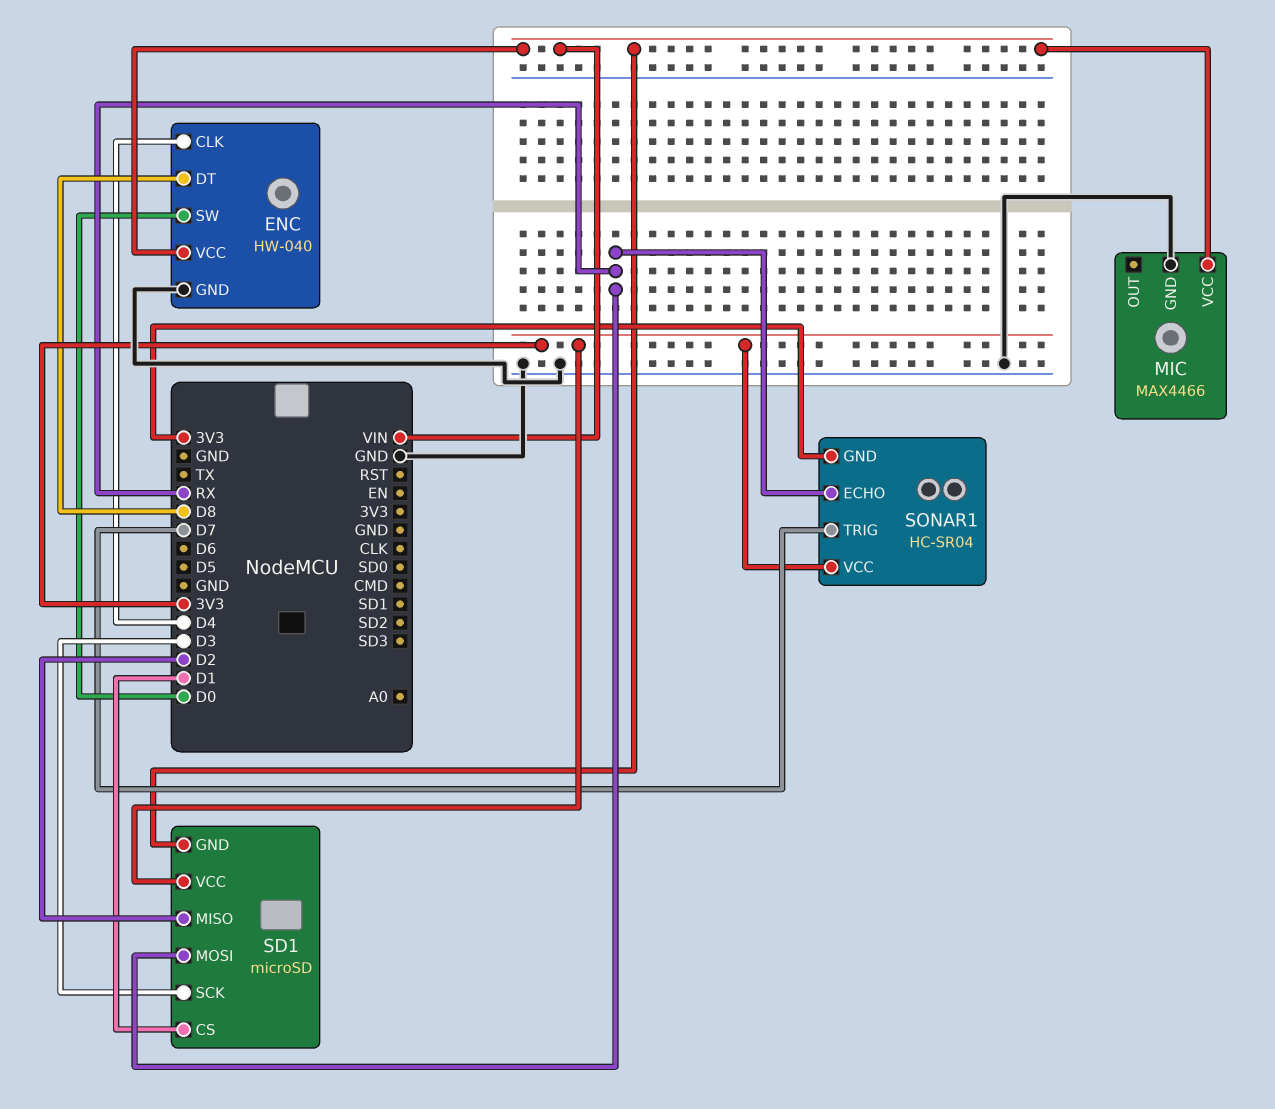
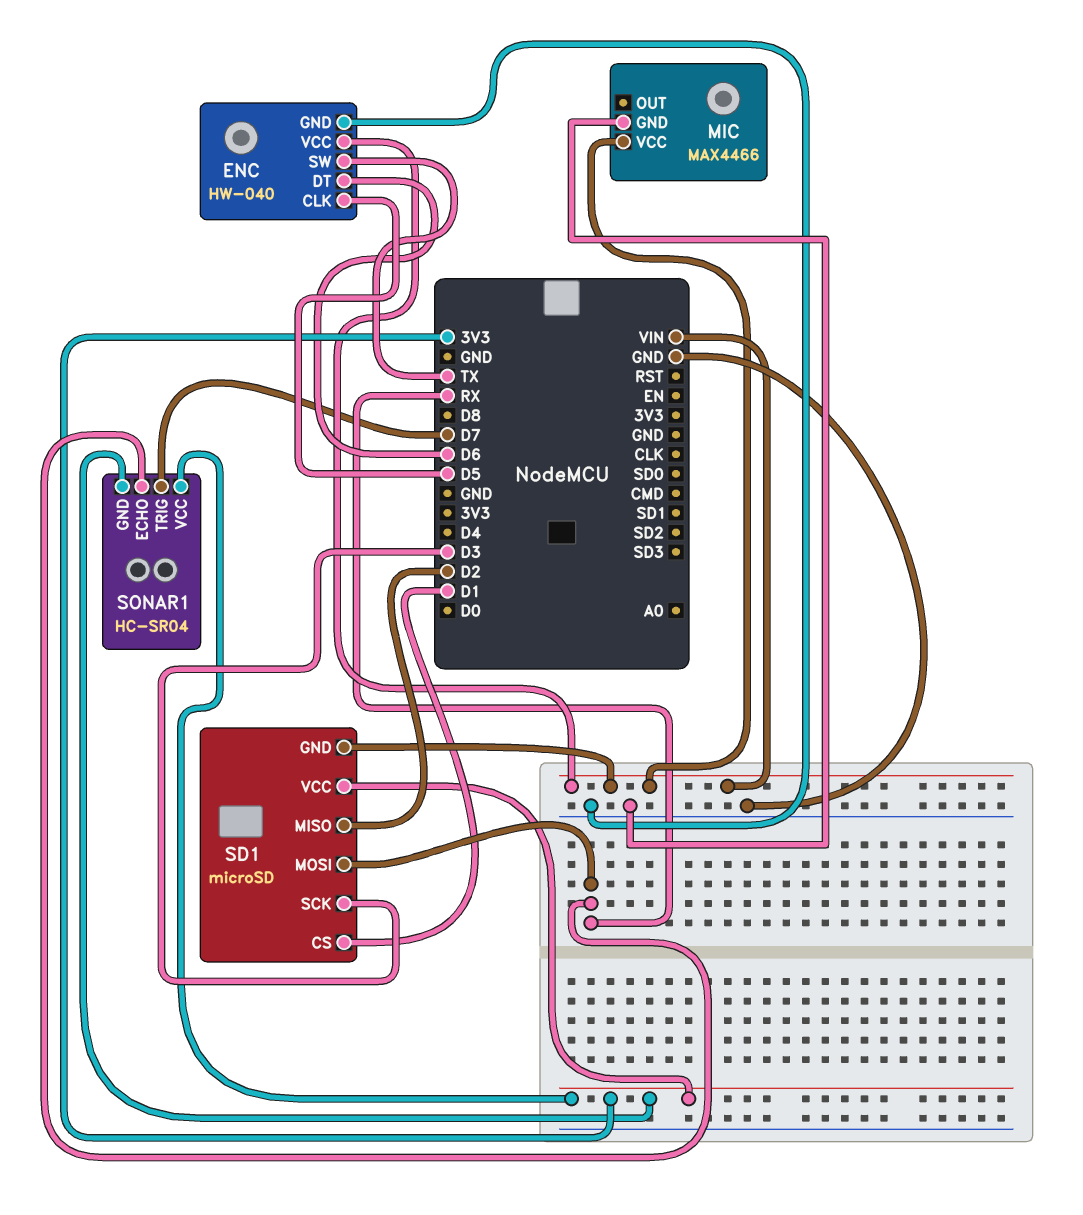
ENC pin CLK: D4 -> D5
ENC pin DT: D8 -> D6
ENC pin SW: D0 -> TX

